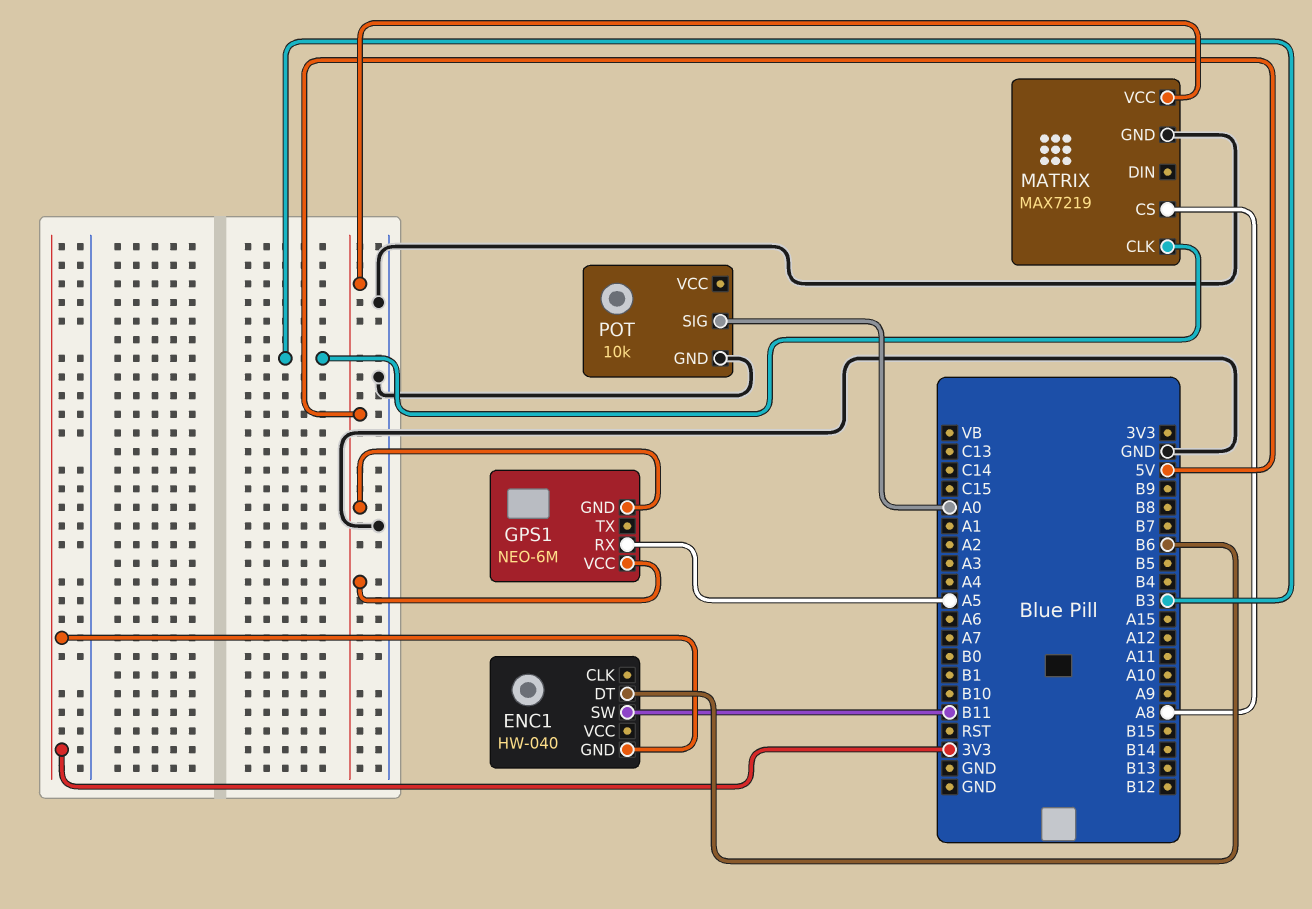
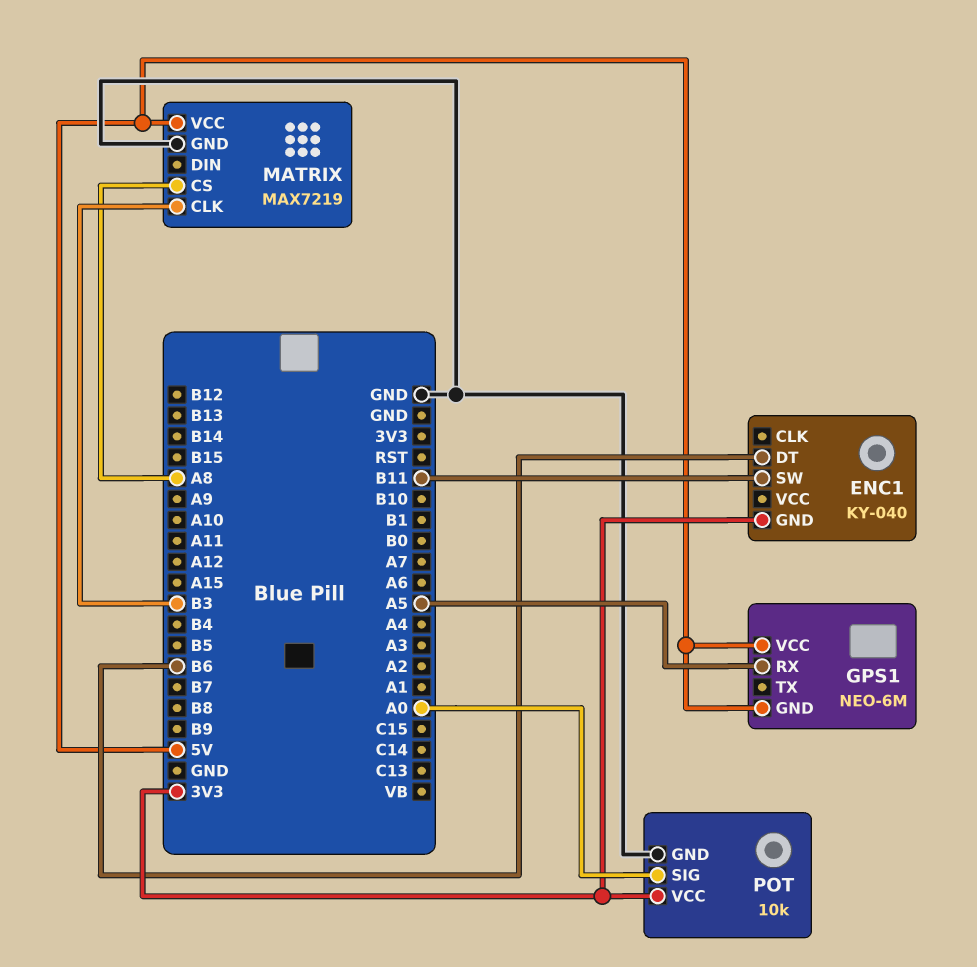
ENC1: HW-040 -> KY-040
POT pin VCC: none -> 3V3

